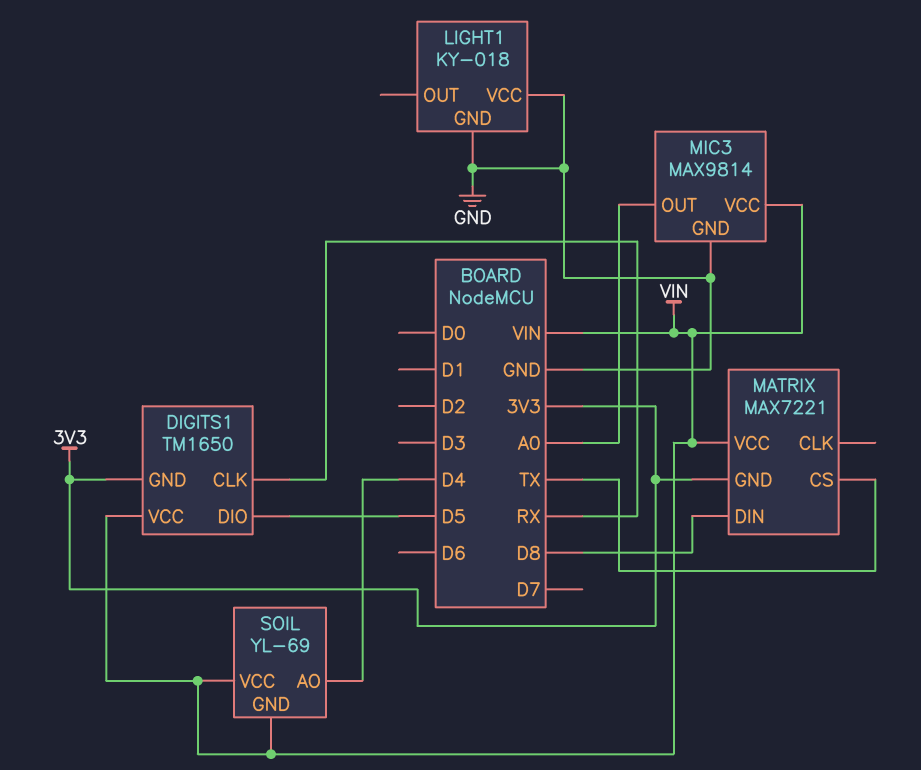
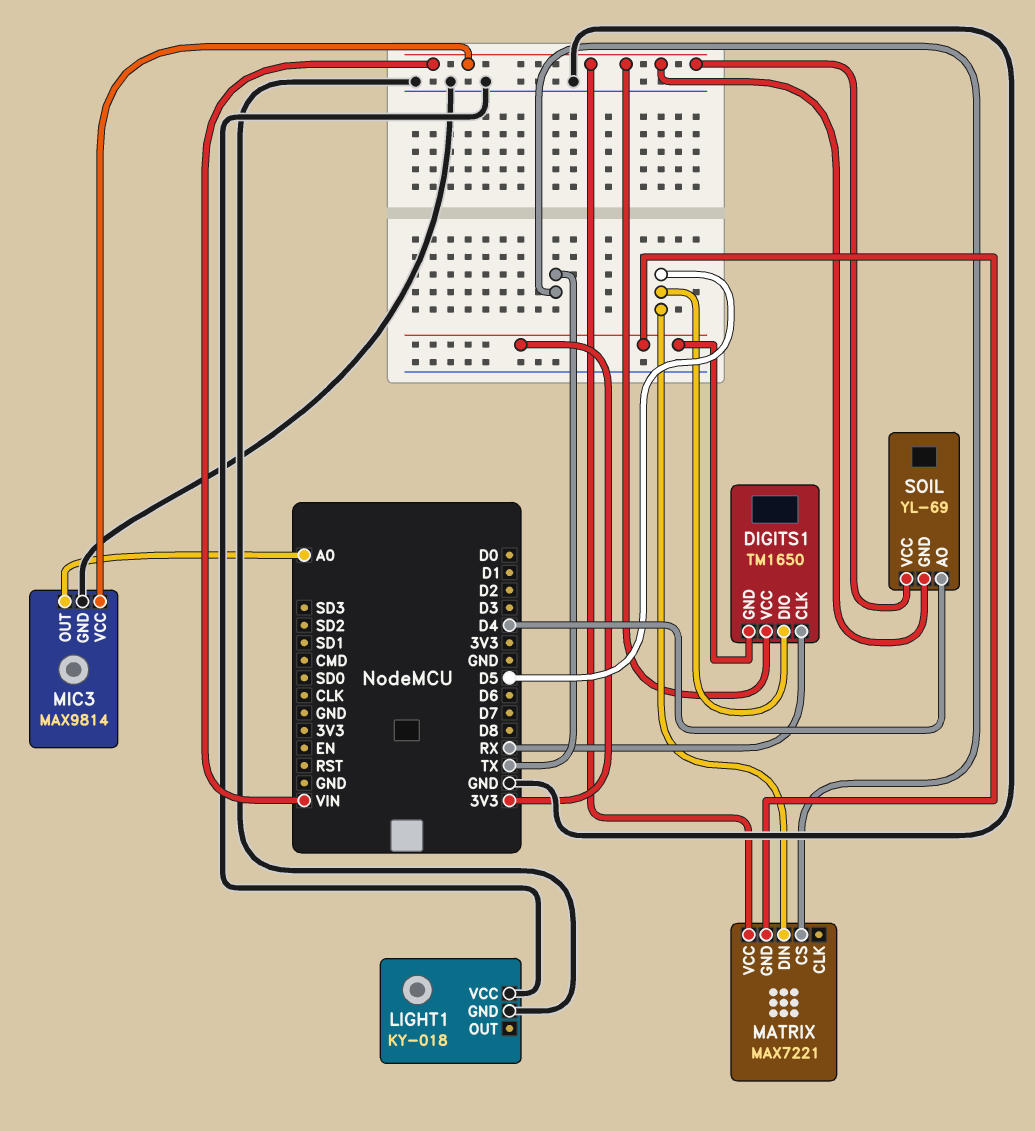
MATRIX pin DIN: D8 -> D5

